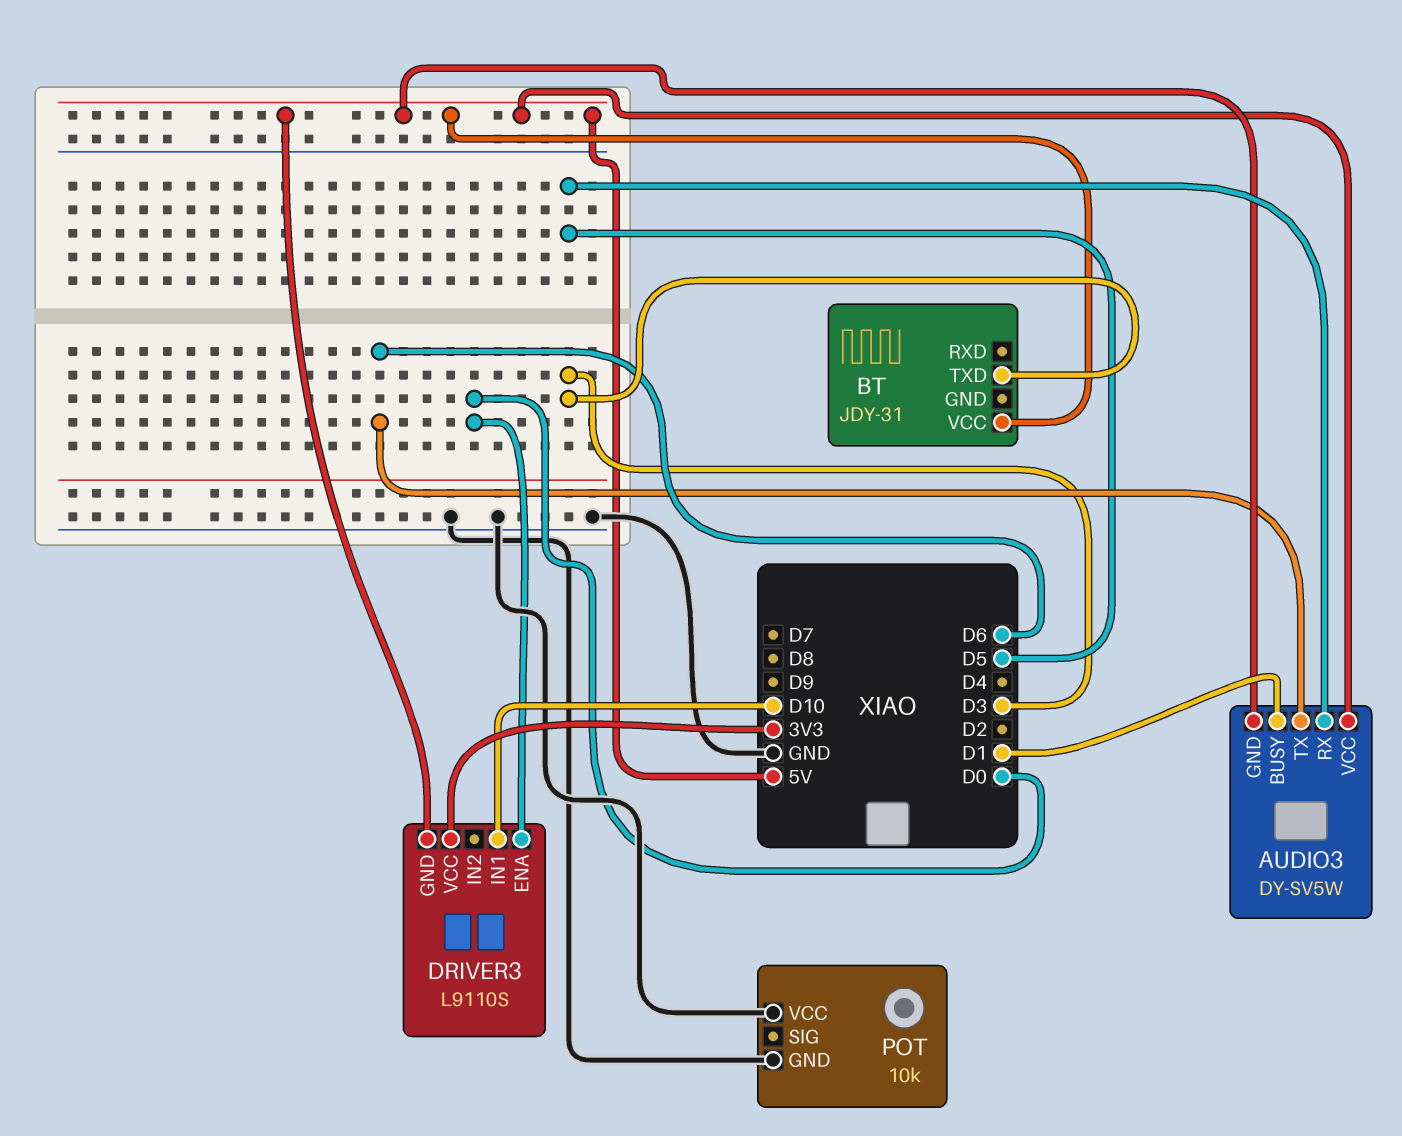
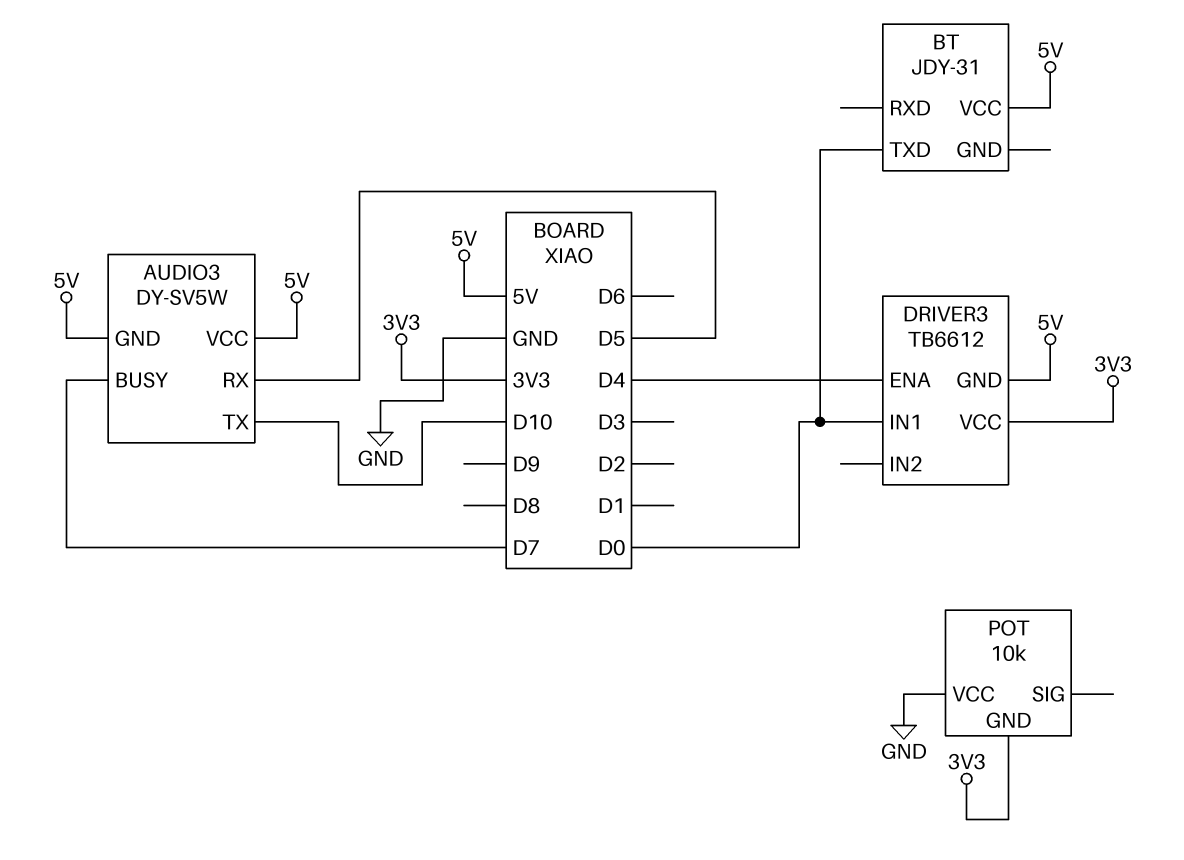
AUDIO3 pin BUSY: D1 -> D7
AUDIO3 pin TX: D6 -> D10
BT pin TXD: D3 -> D0
DRIVER3: L9110S -> TB6612
DRIVER3 pin ENA: D0 -> D4
DRIVER3 pin IN1: D10 -> D0
POT pin GND: GND -> 3V3

